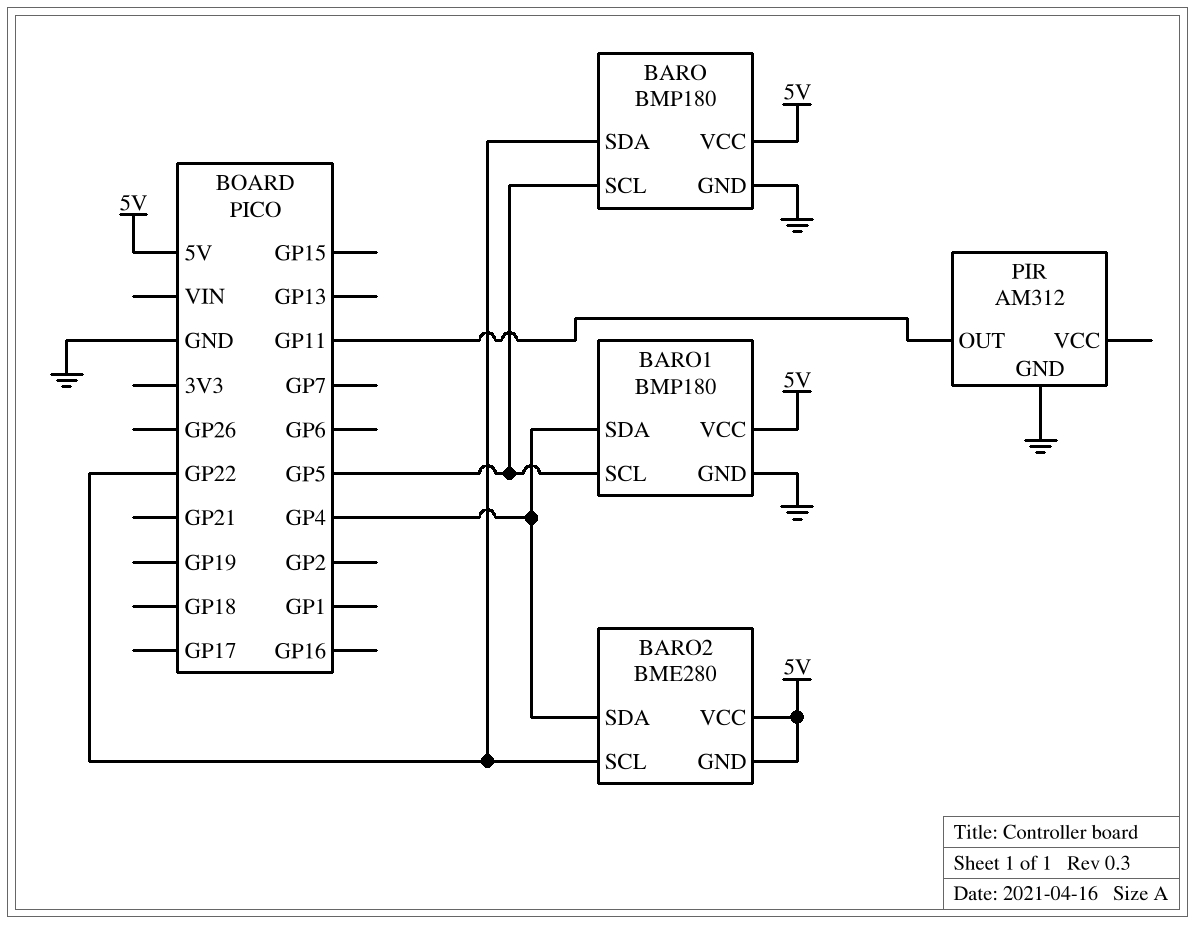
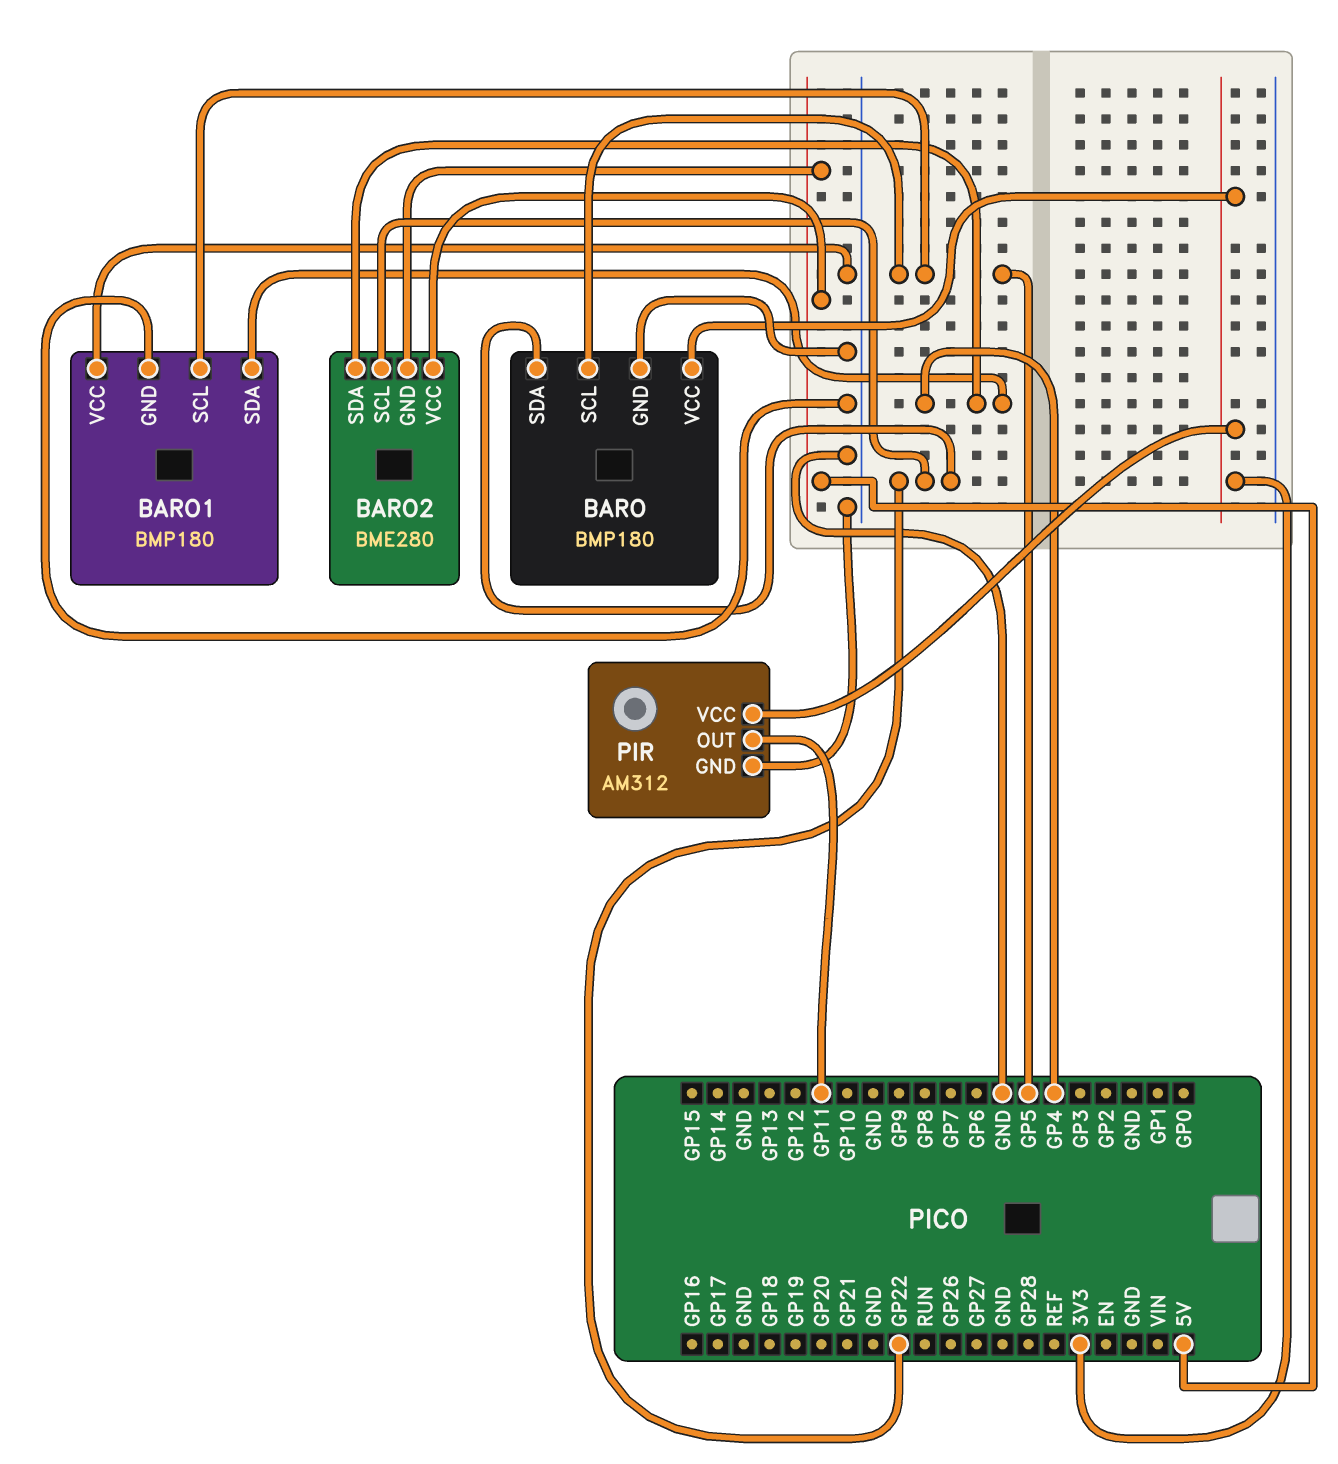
BARO pin VCC: 5V -> 3V3
BARO1 pin VCC: 5V -> GND
PIR pin VCC: none -> 3V3

